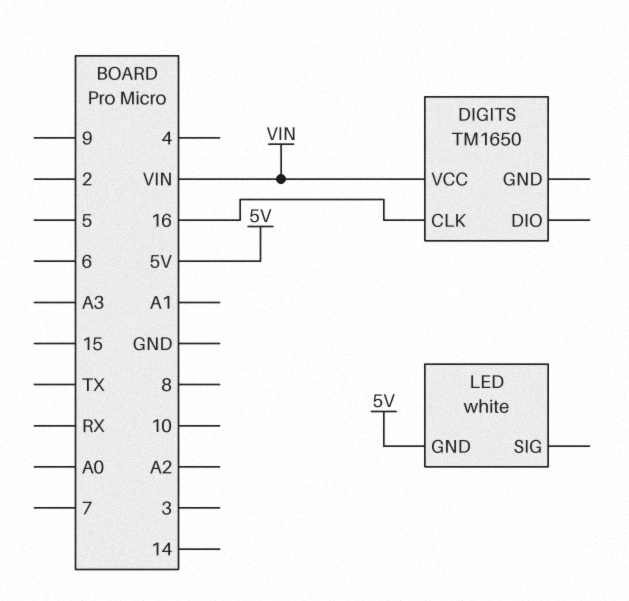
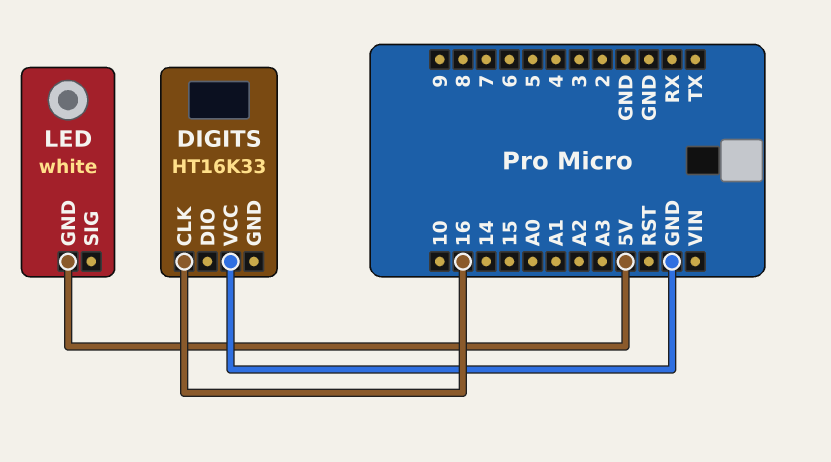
DIGITS: TM1650 -> HT16K33
DIGITS pin VCC: VIN -> GND

